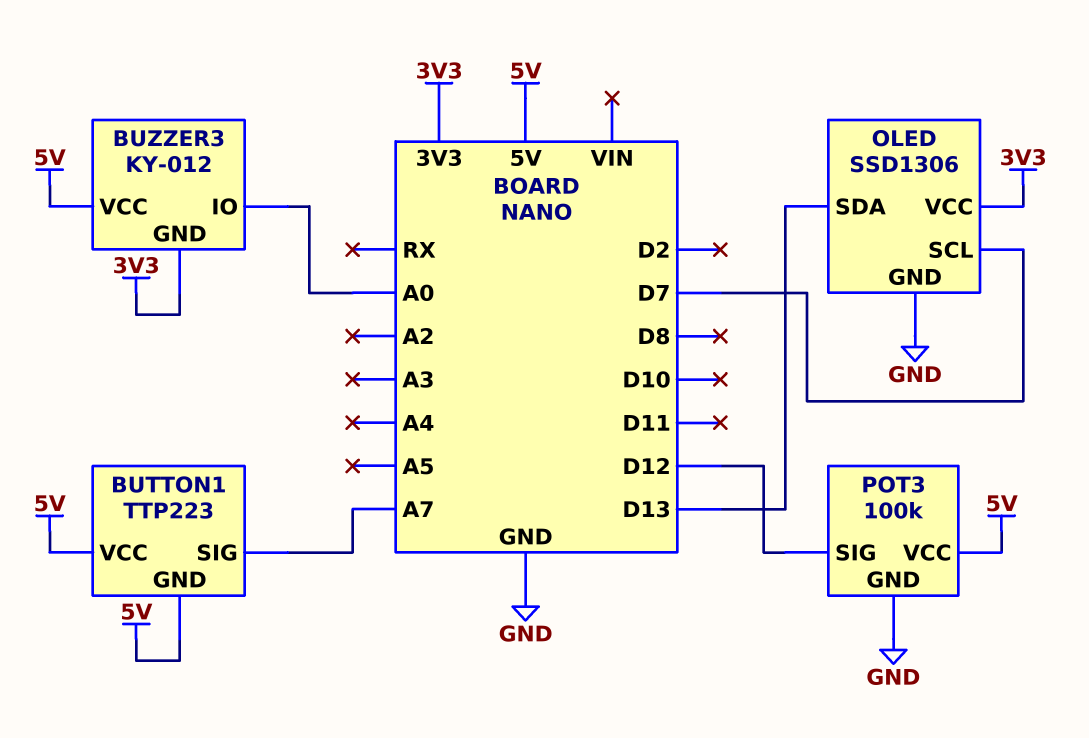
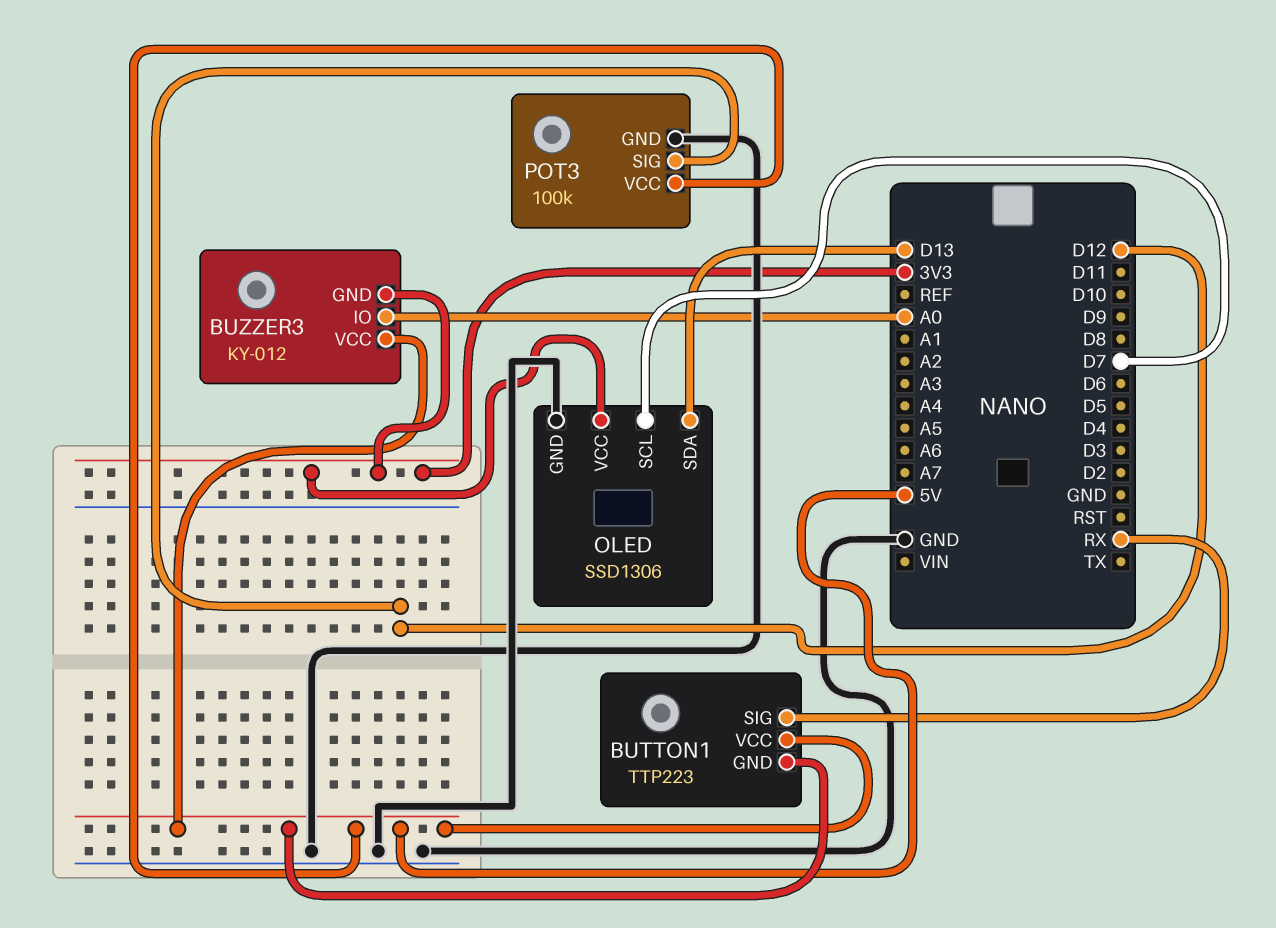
BUTTON1 pin SIG: A7 -> RX

